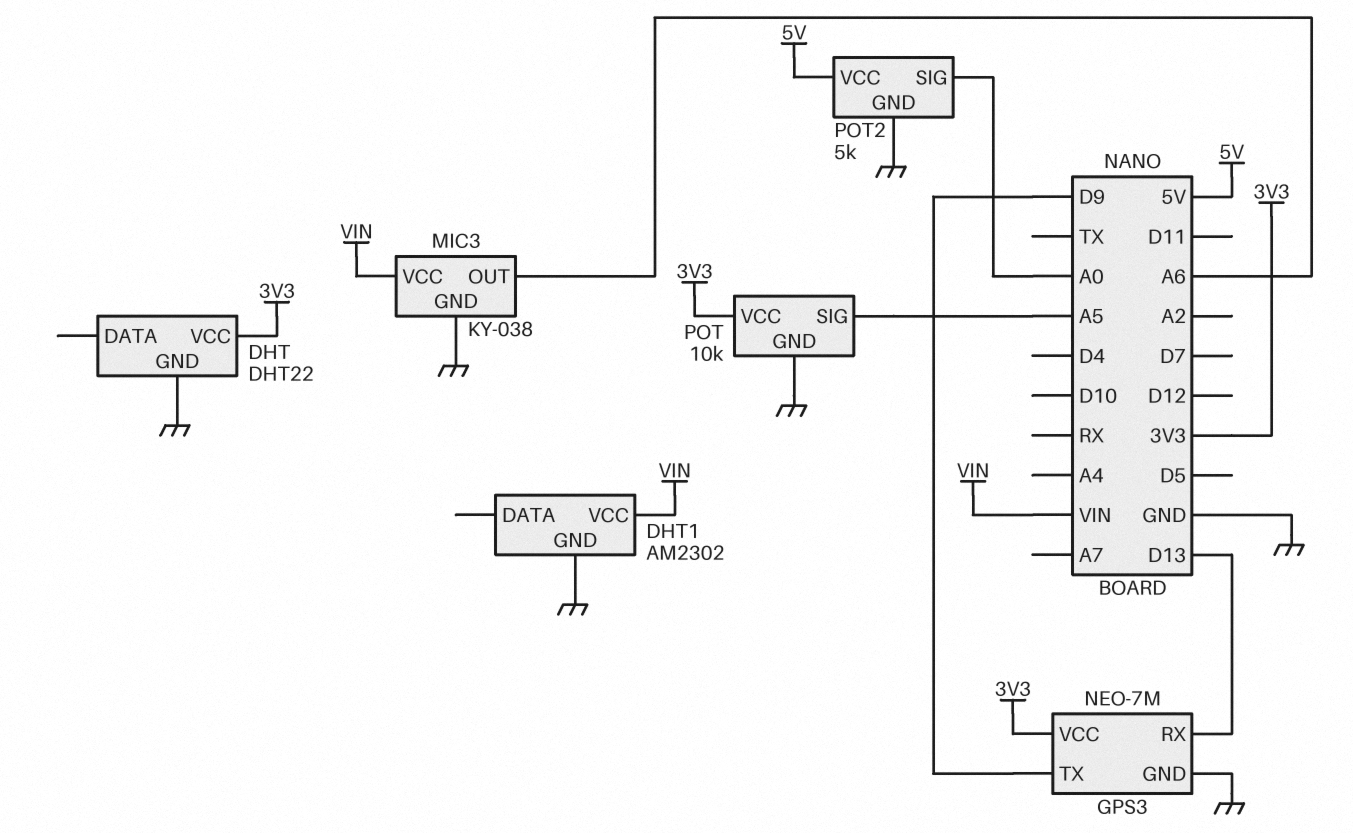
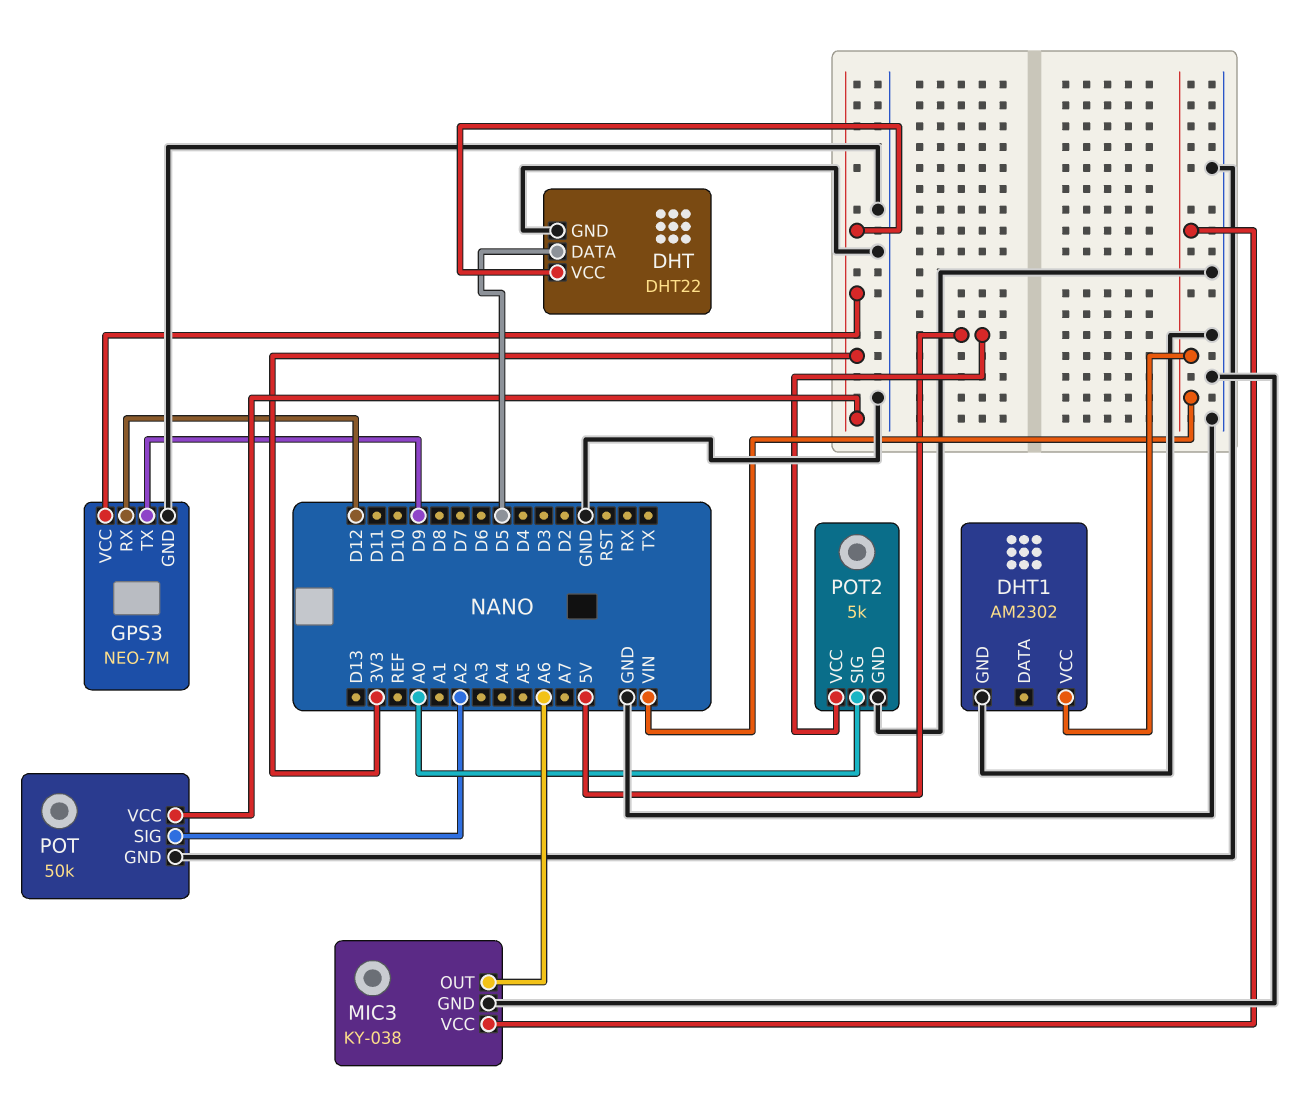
DHT pin DATA: none -> D5
GPS3 pin RX: D13 -> D12
POT: 10k -> 50k
POT pin SIG: A5 -> A2

